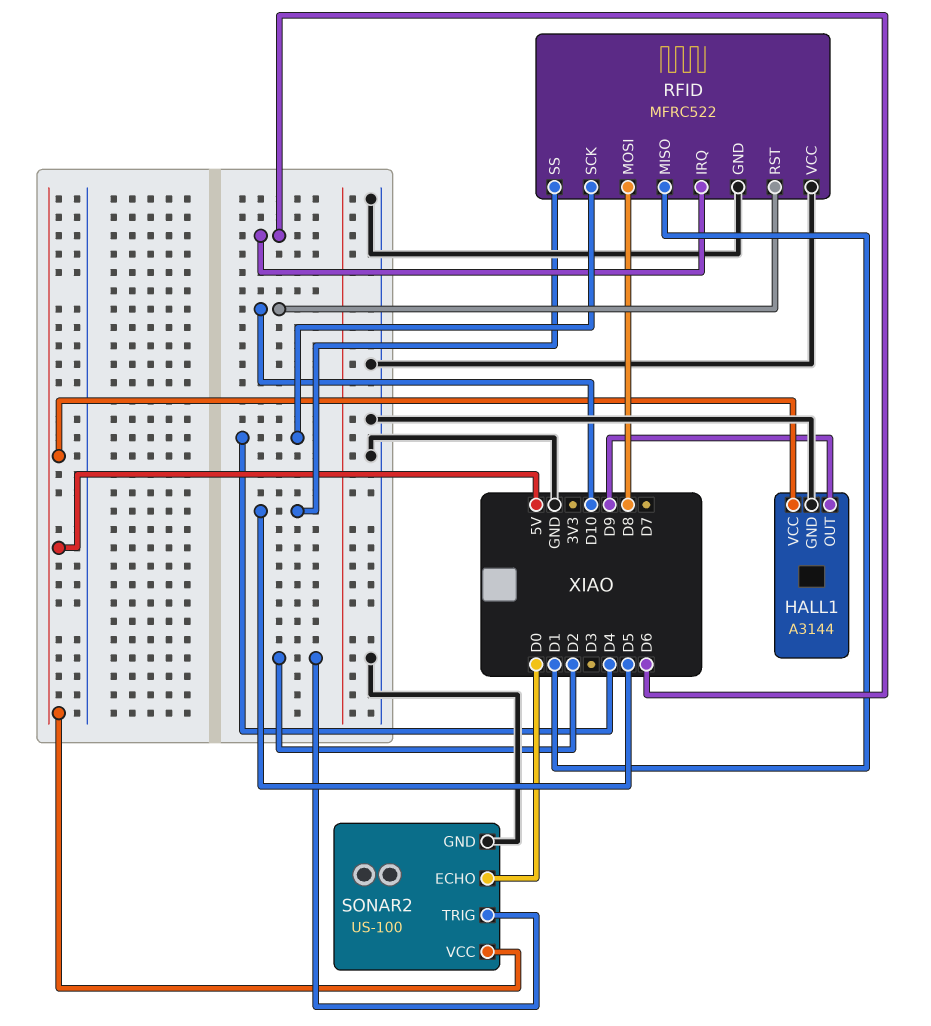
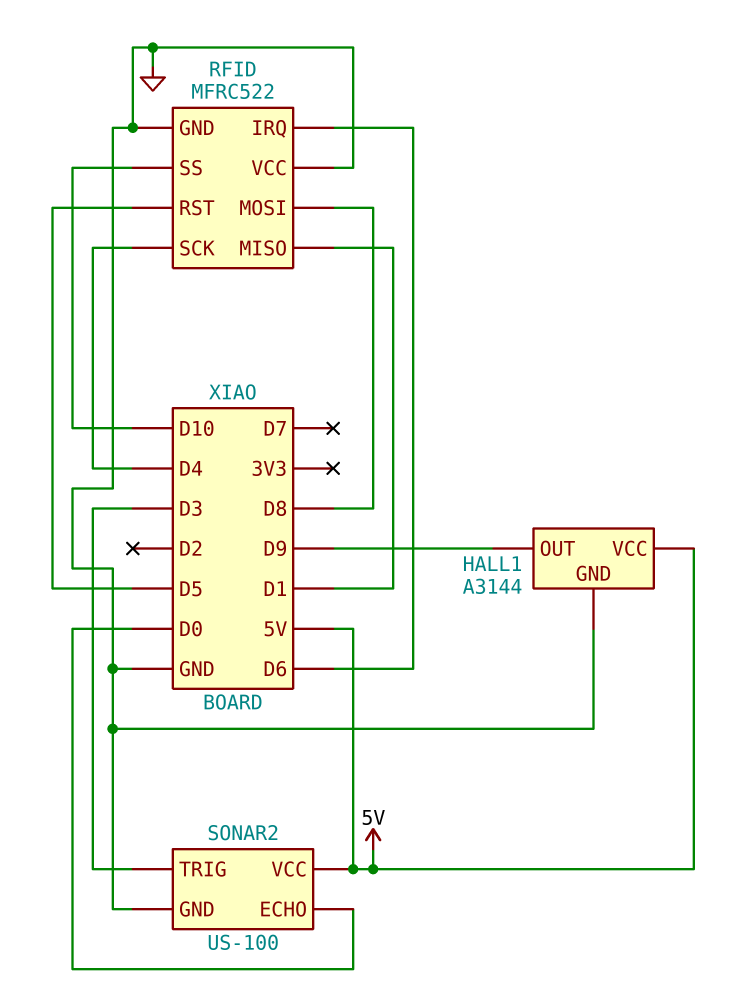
RFID pin RST: D10 -> D5
RFID pin SS: D5 -> D10
SONAR2 pin TRIG: D2 -> D3

